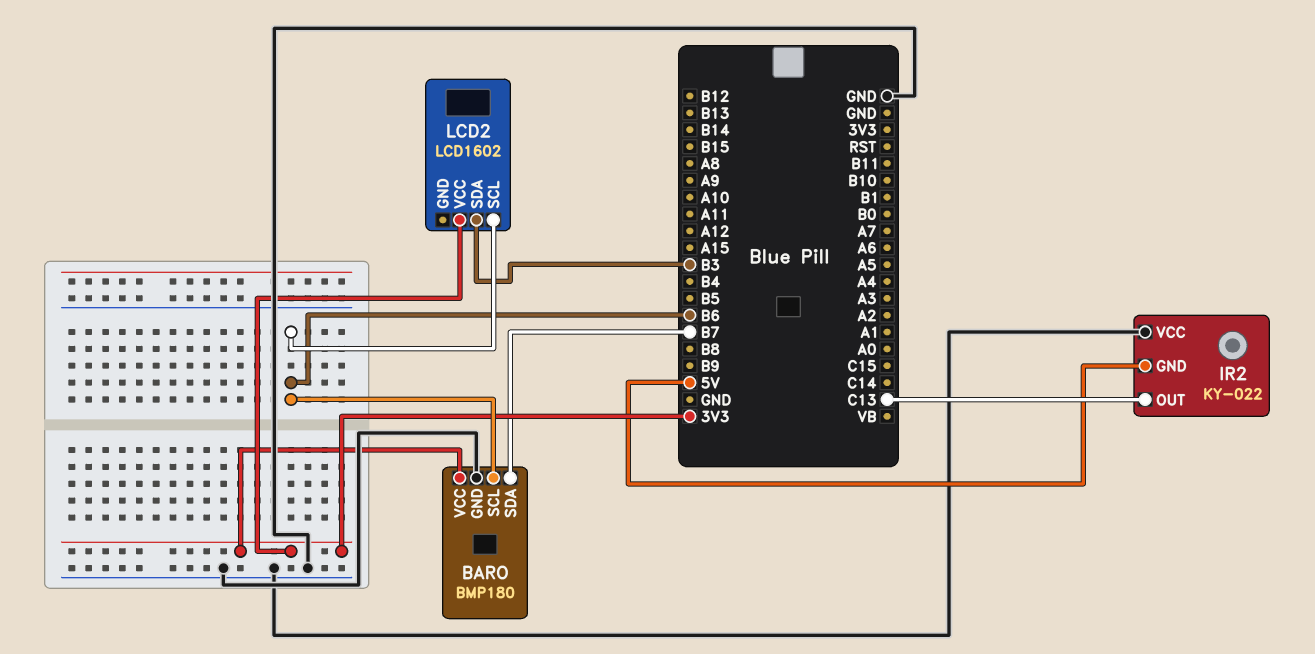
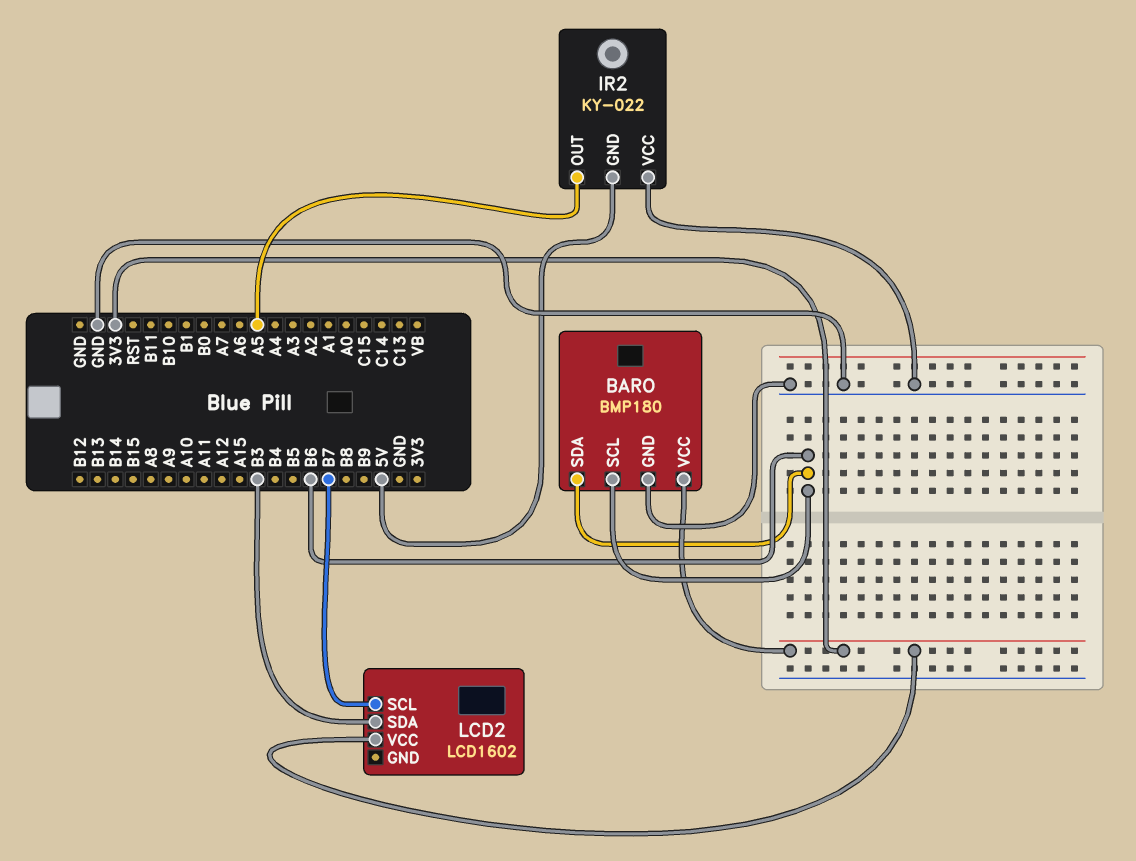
BARO pin SDA: B7 -> B6
IR2 pin OUT: C13 -> A5
LCD2 pin SCL: B6 -> B7

